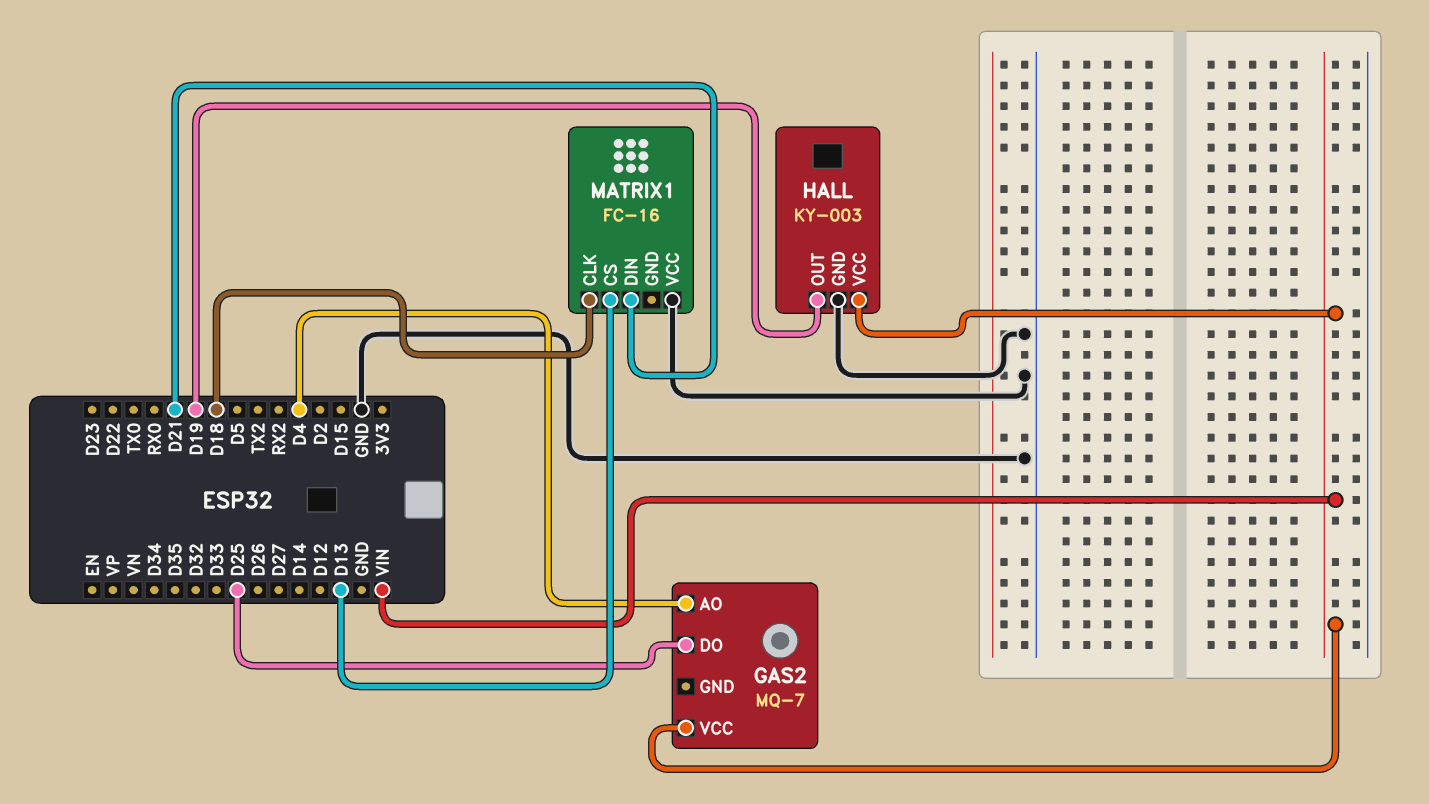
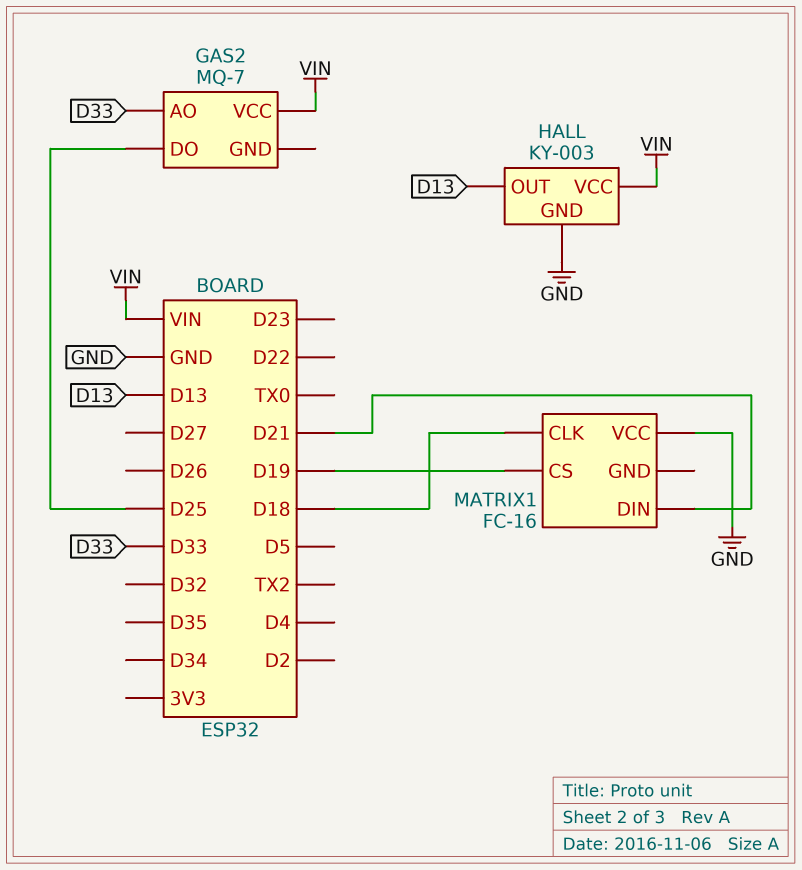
GAS2 pin AO: D4 -> D33
HALL pin OUT: D19 -> D13
MATRIX1 pin CS: D13 -> D19

